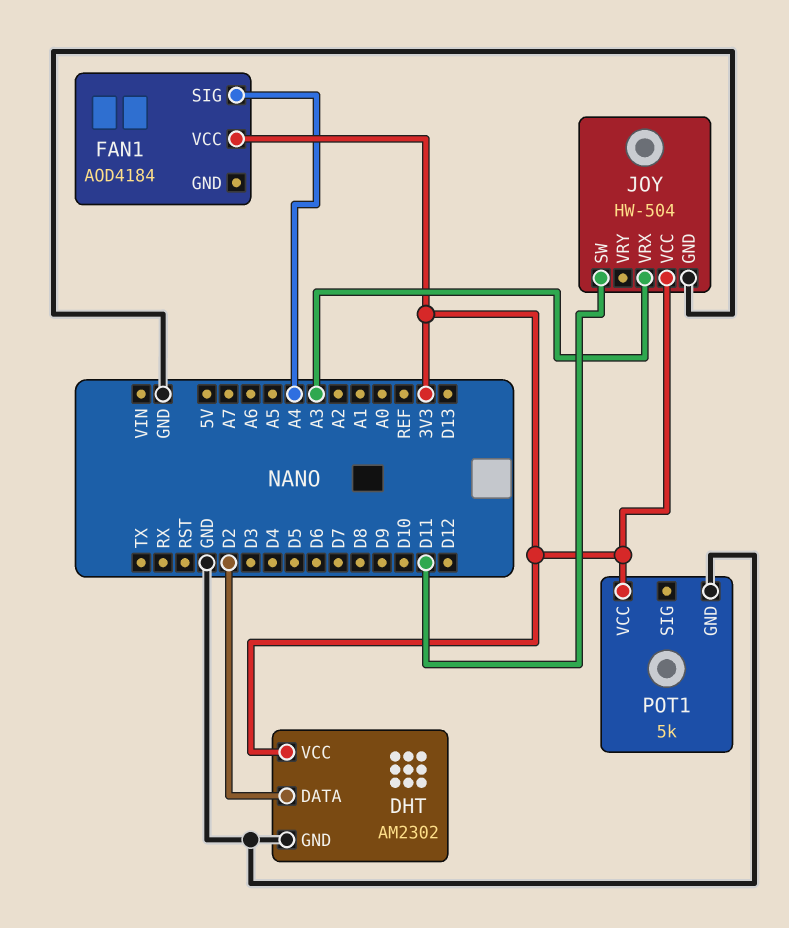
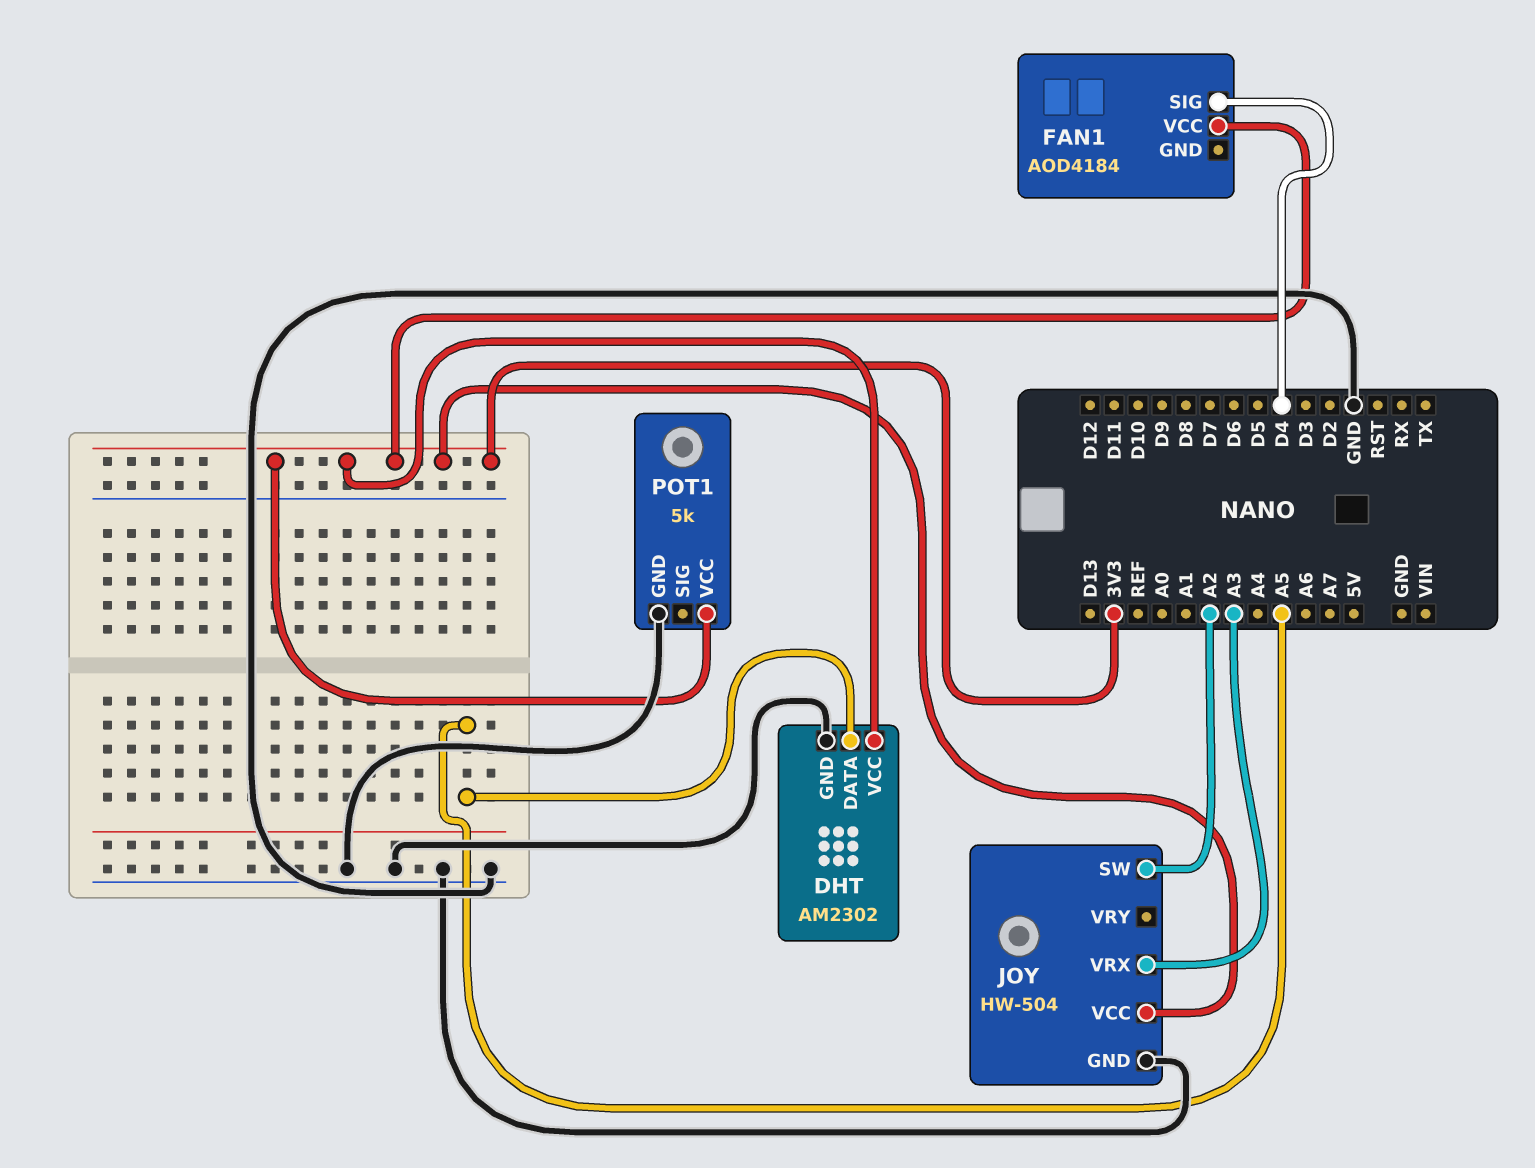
DHT pin DATA: D2 -> A5
FAN1 pin SIG: A4 -> D4
JOY pin SW: D11 -> A2

